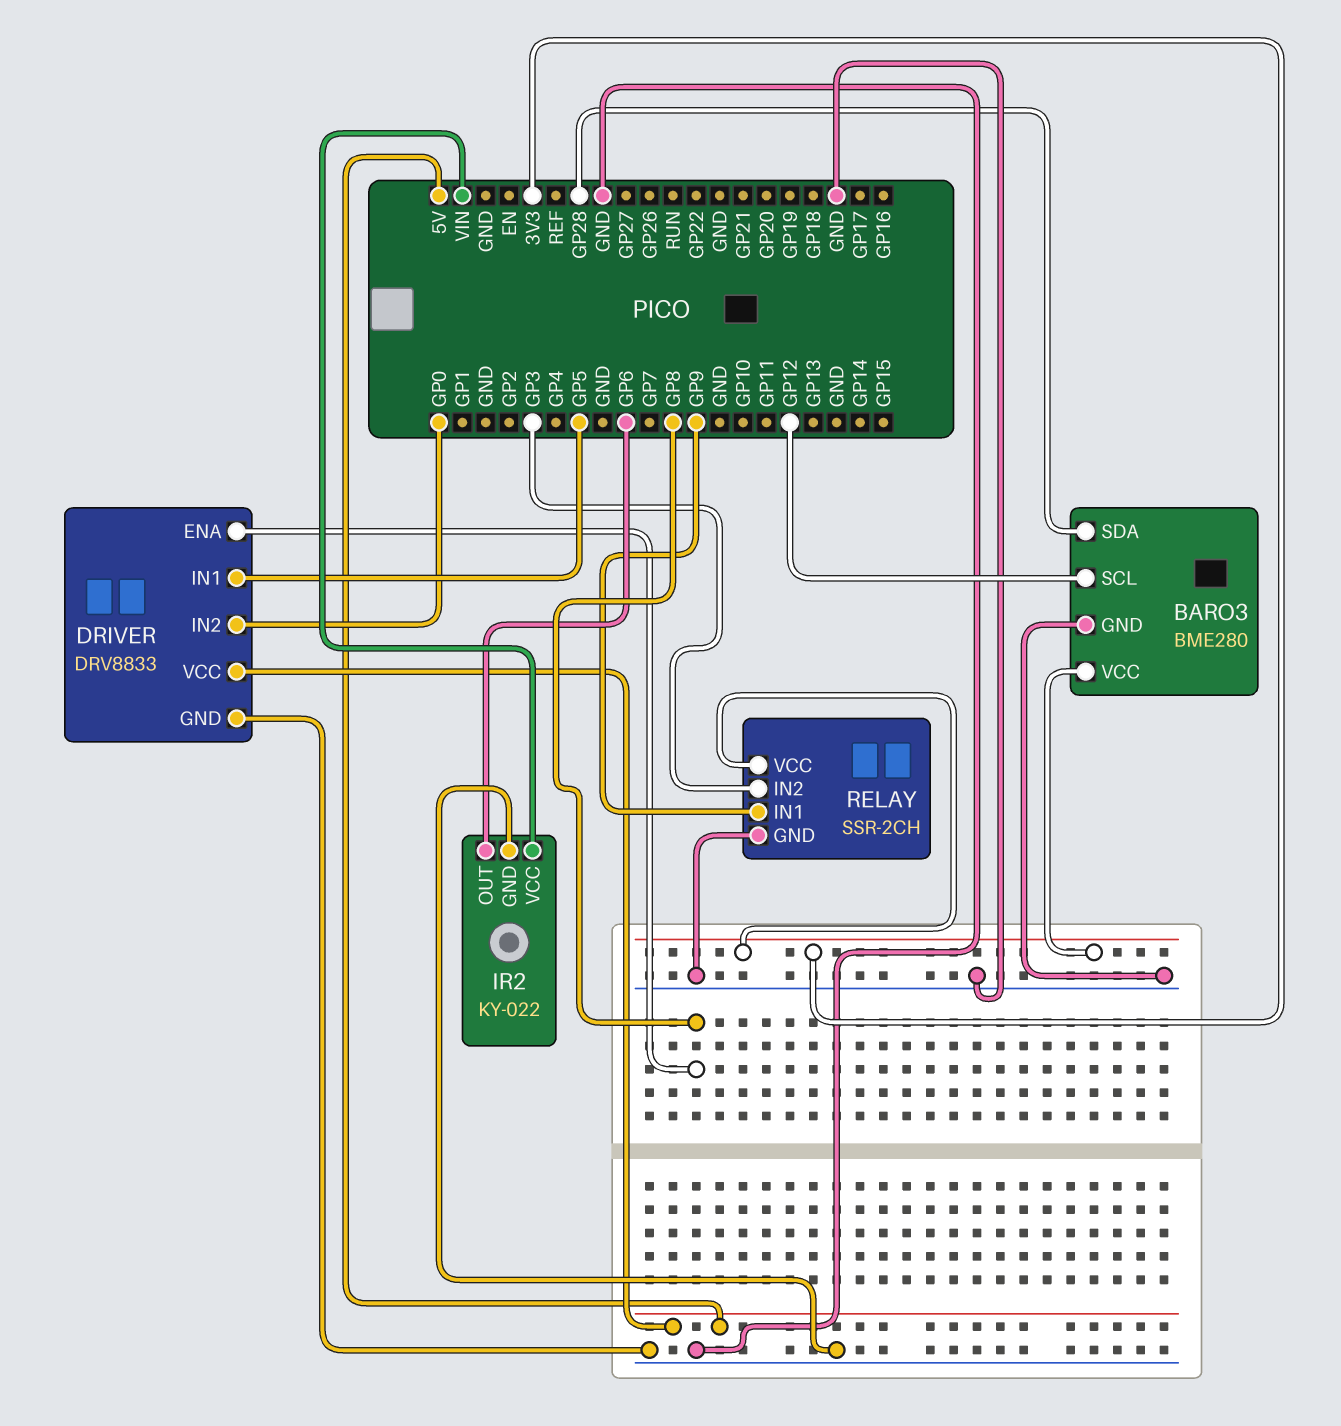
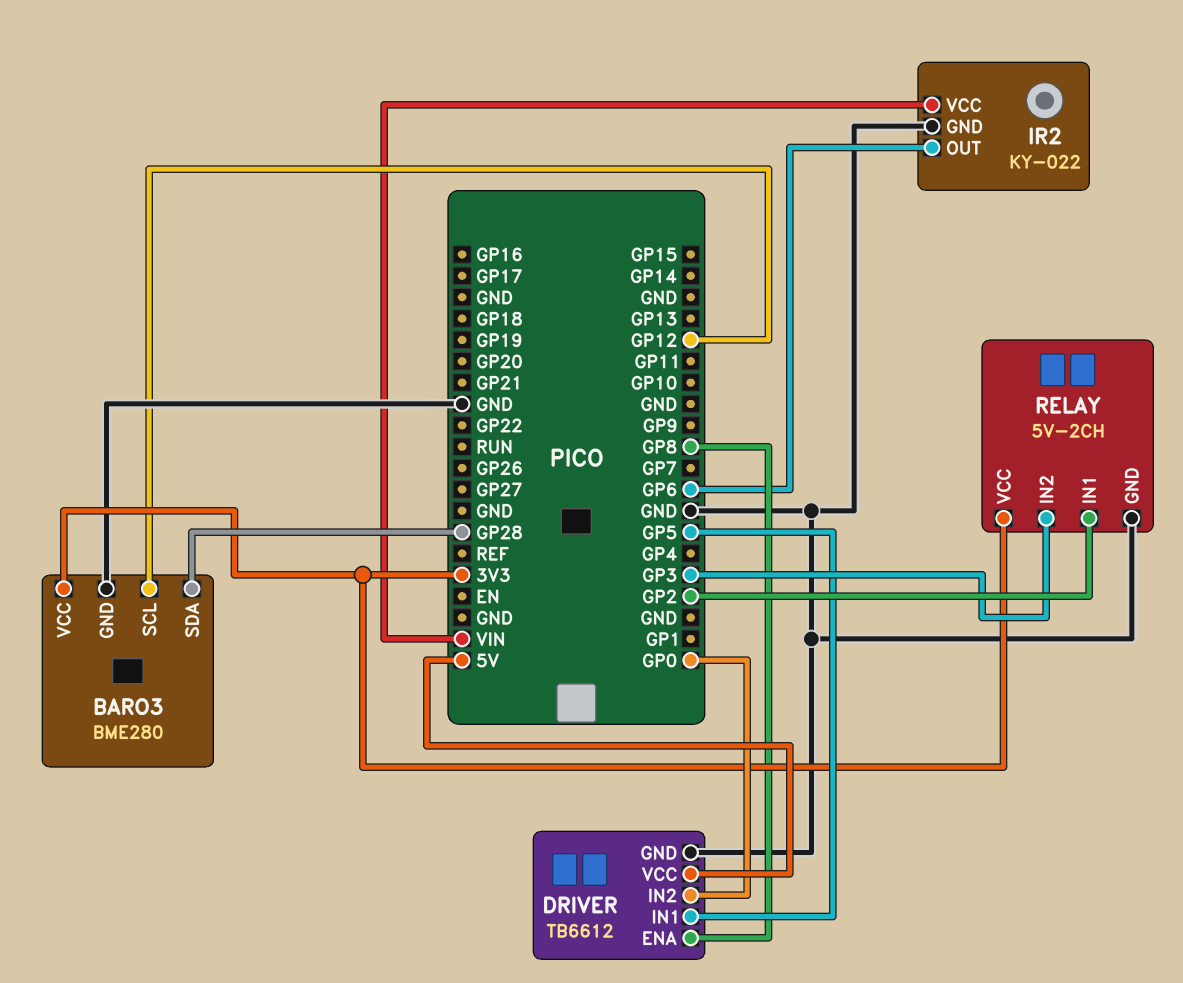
DRIVER: DRV8833 -> TB6612
RELAY: SSR-2CH -> 5V-2CH
RELAY pin IN1: GP9 -> GP2

